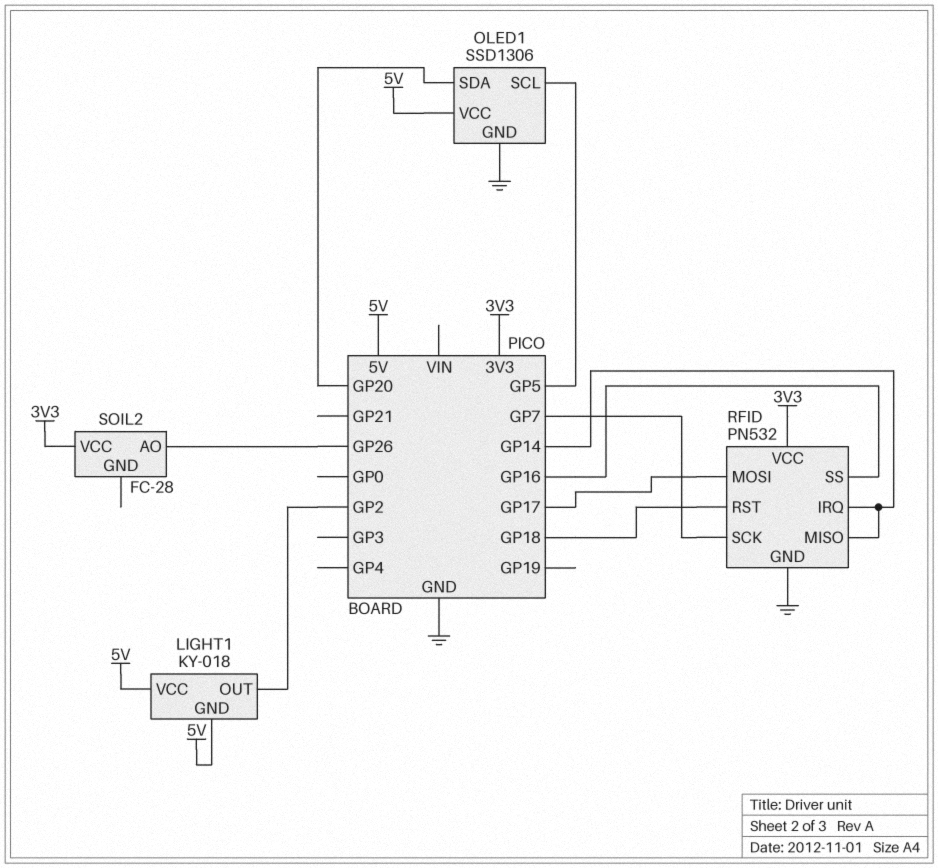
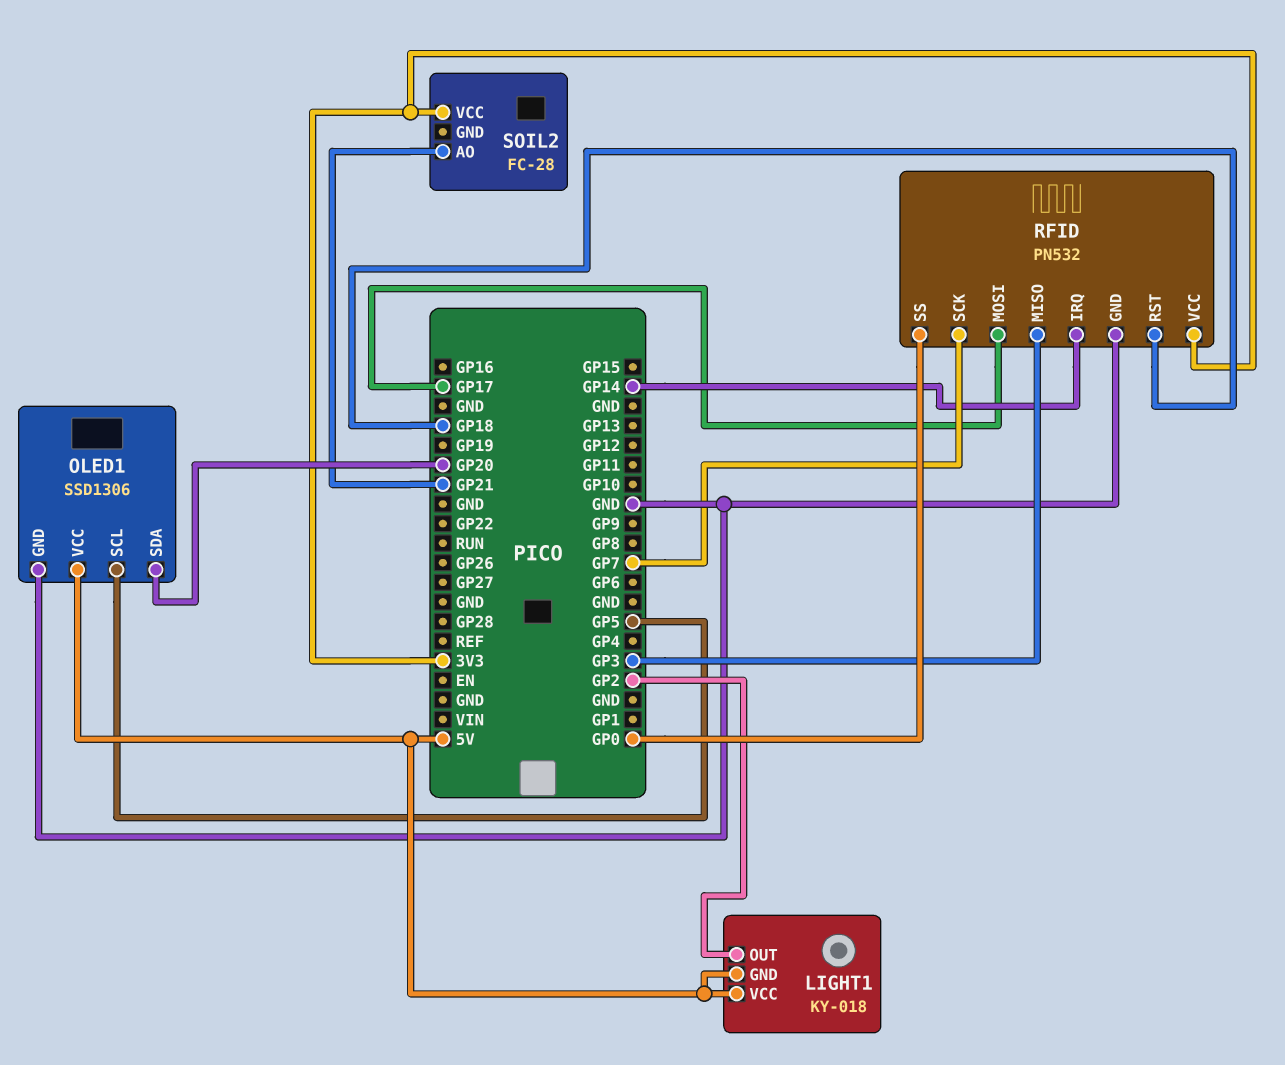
RFID pin MISO: GP14 -> GP3
RFID pin SS: GP16 -> GP0
SOIL2 pin AO: GP26 -> GP21

